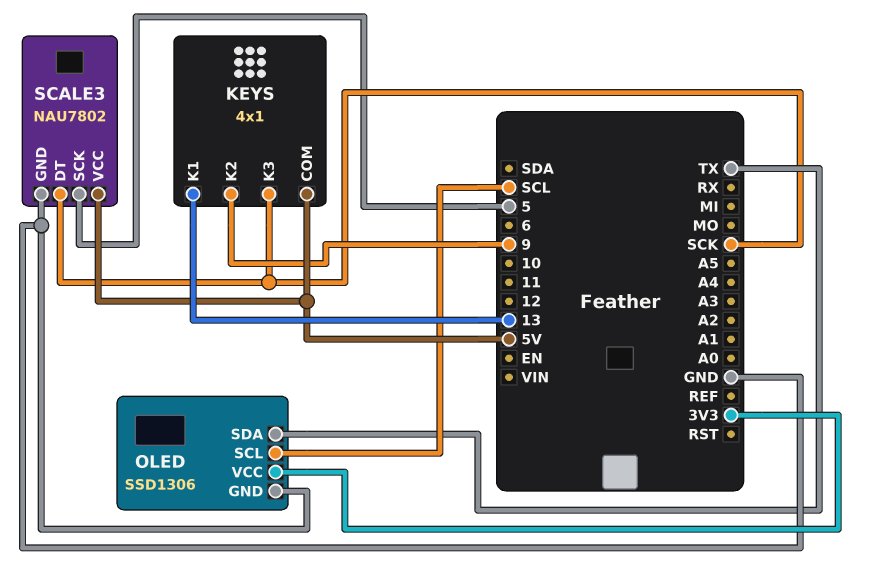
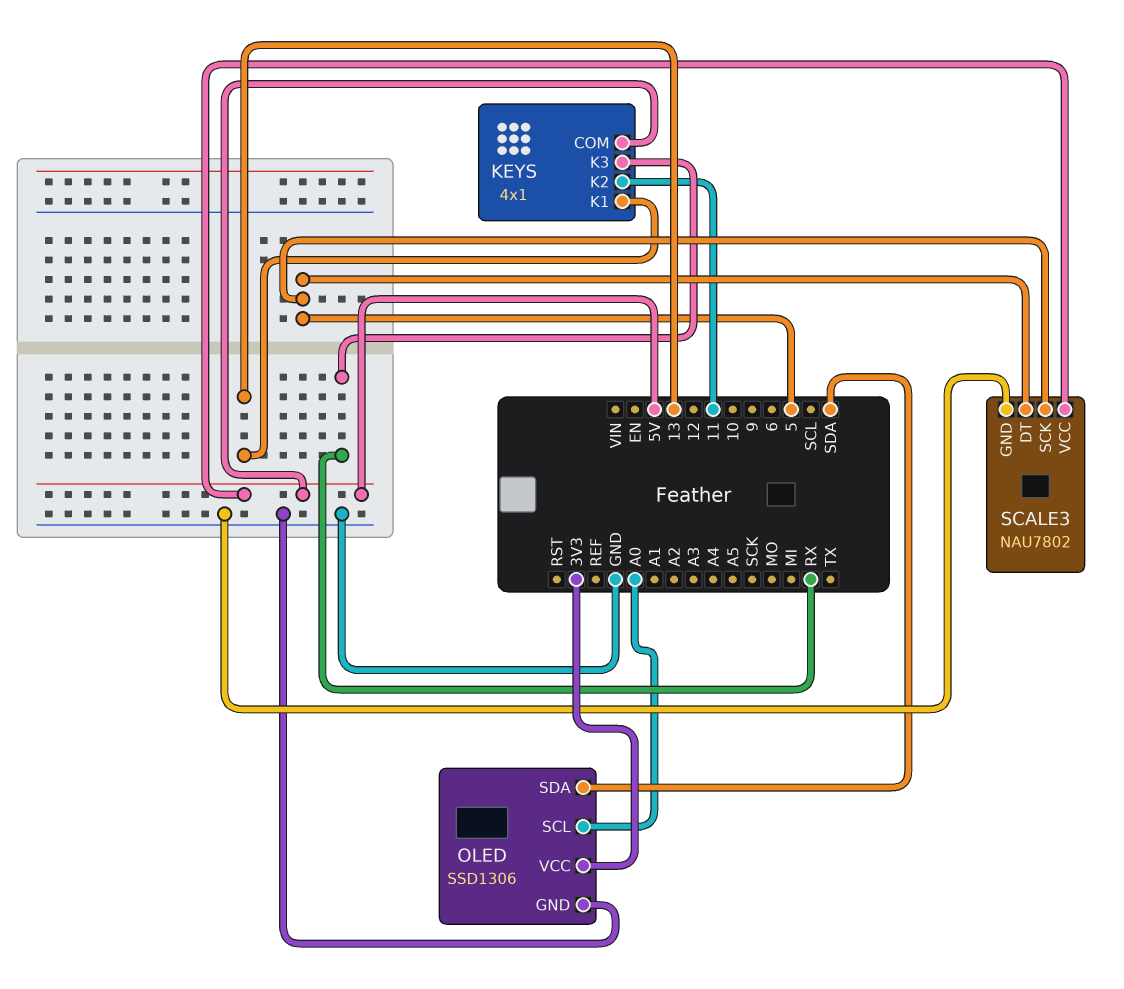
KEYS pin K2: 9 -> 11
KEYS pin K3: SCK -> RX
OLED pin SCL: SCL -> A0
OLED pin SDA: TX -> SDA
SCALE3 pin DT: SCK -> 5

